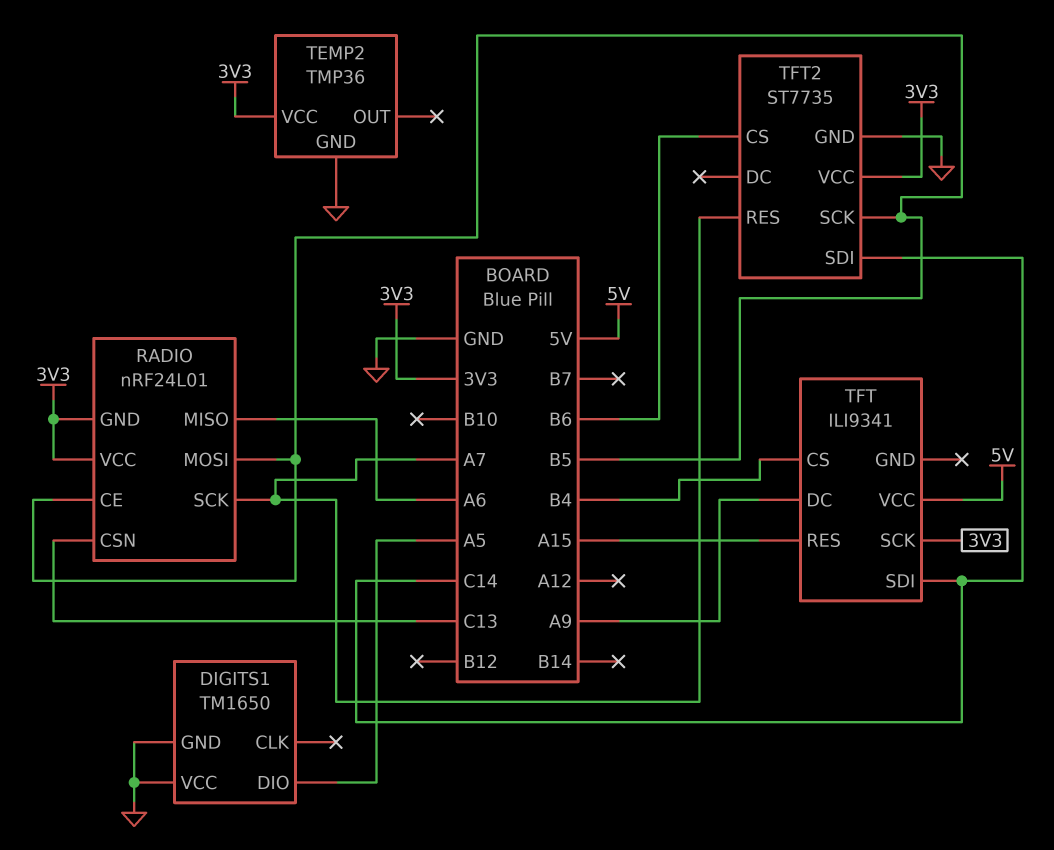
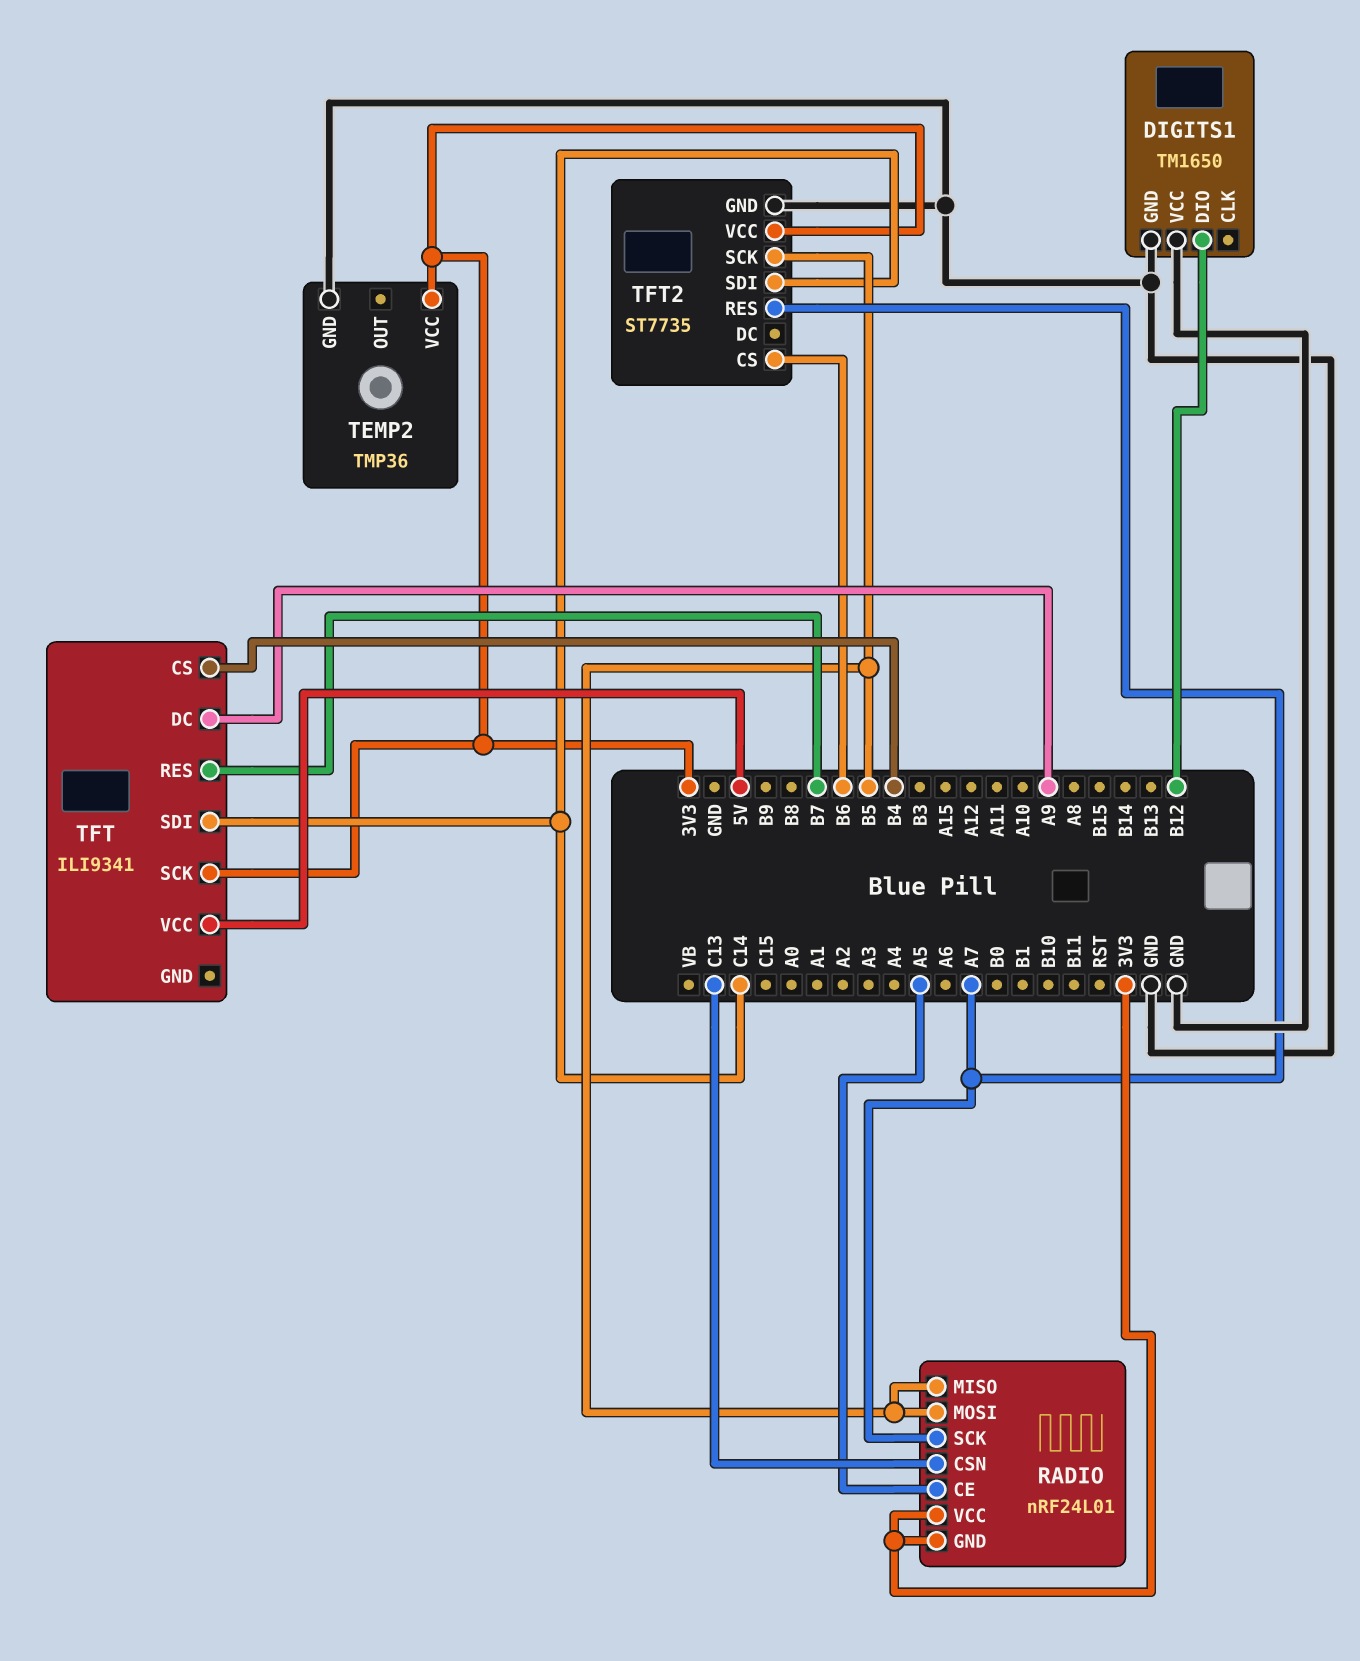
DIGITS1 pin DIO: A5 -> B12
RADIO pin CE: B5 -> A5
RADIO pin MISO: A6 -> B5
TFT pin RES: A15 -> B7

